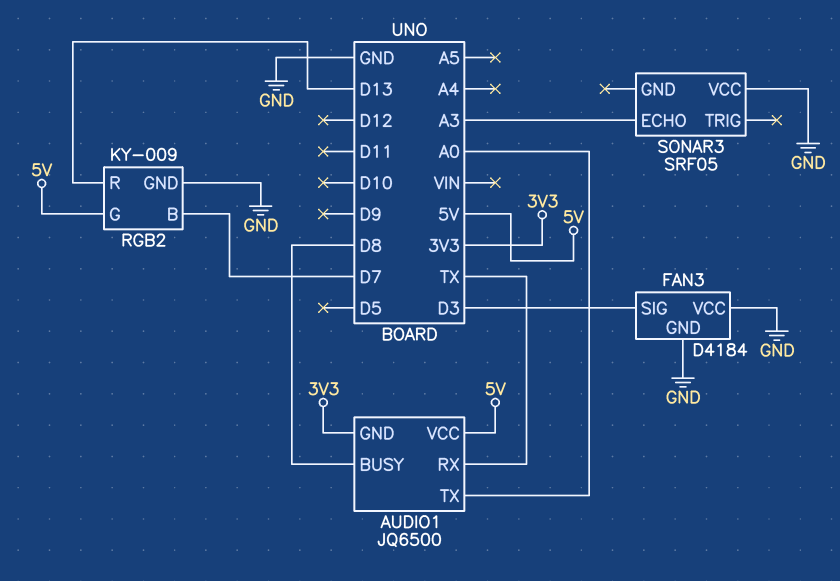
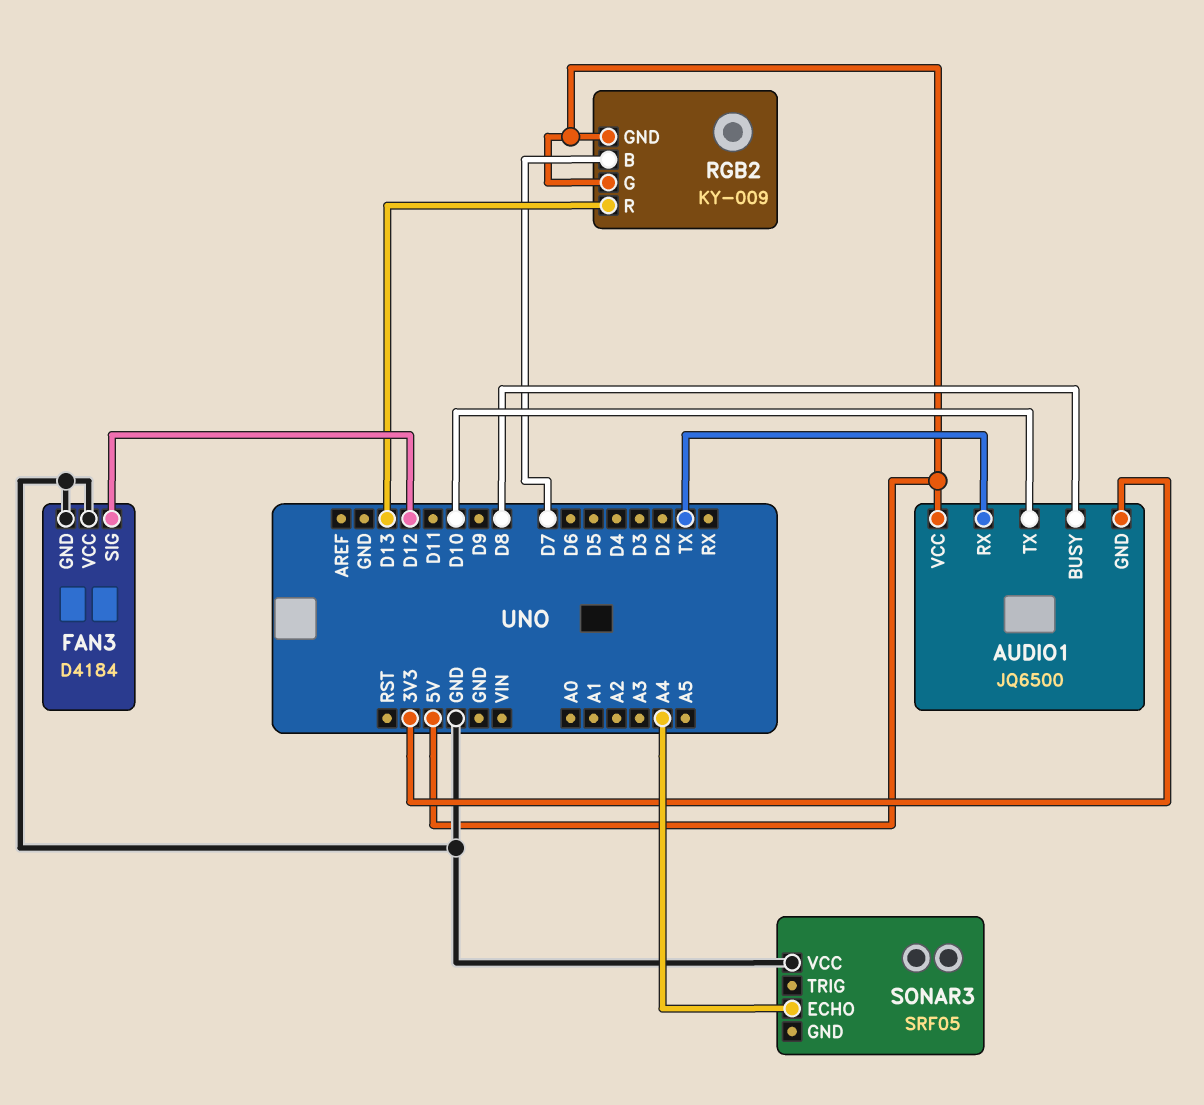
AUDIO1 pin TX: A0 -> D10
FAN3 pin SIG: D3 -> D12
RGB2 pin GND: GND -> 5V
SONAR3 pin ECHO: A3 -> A4

